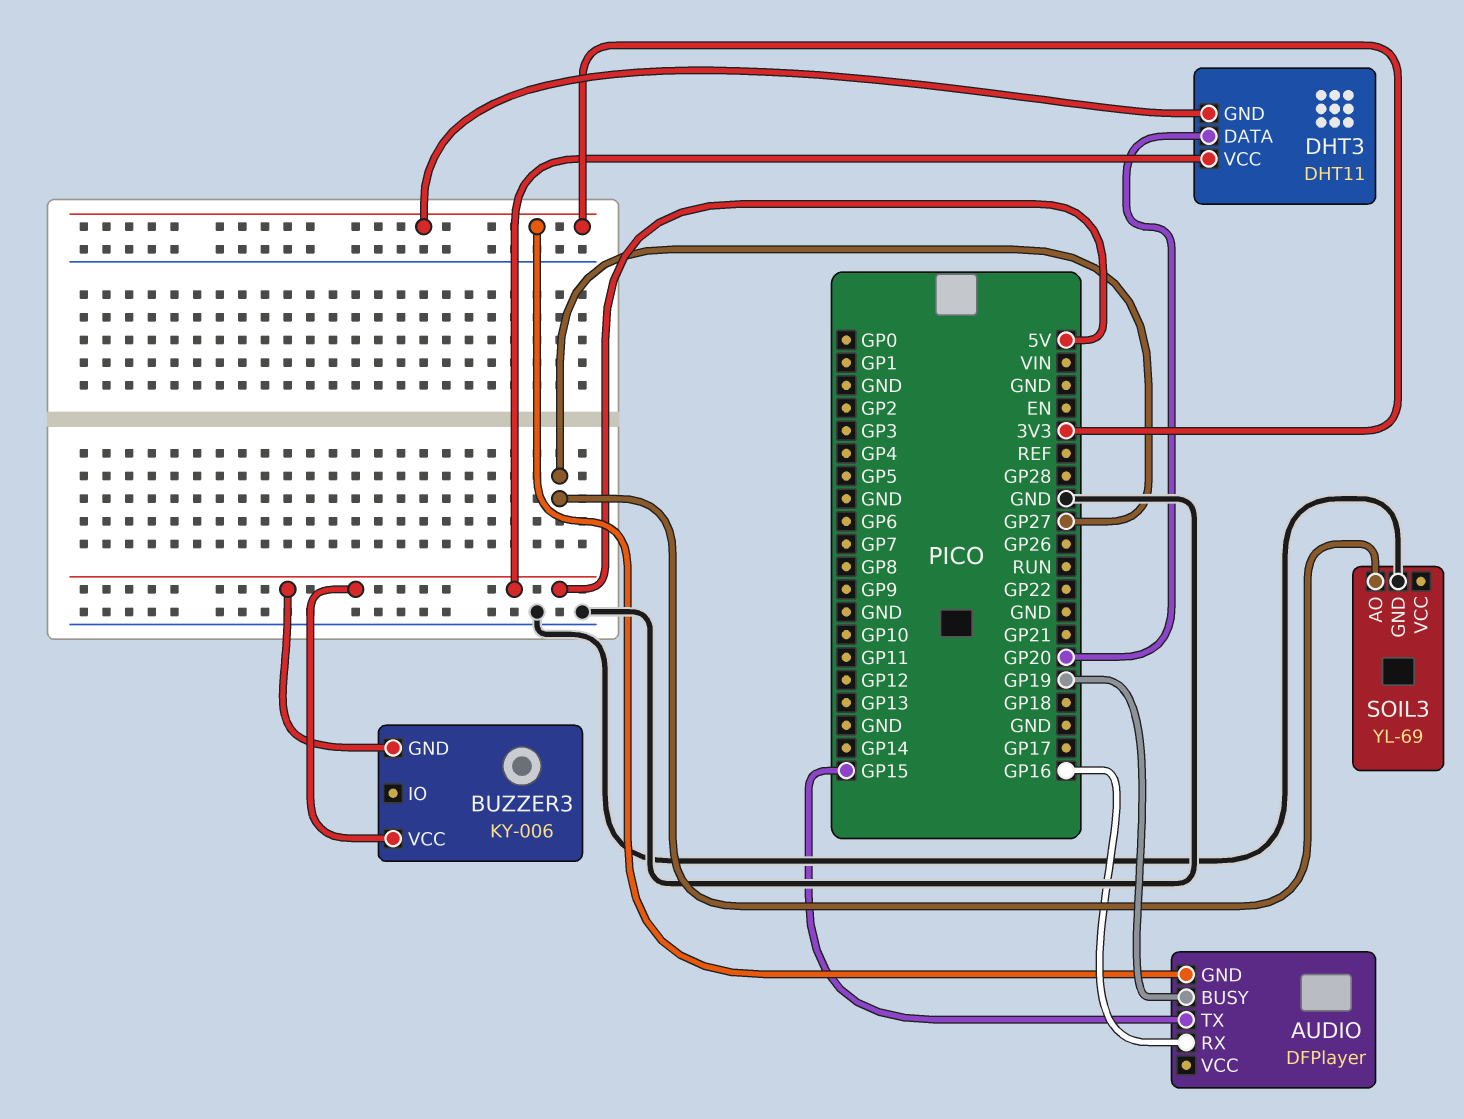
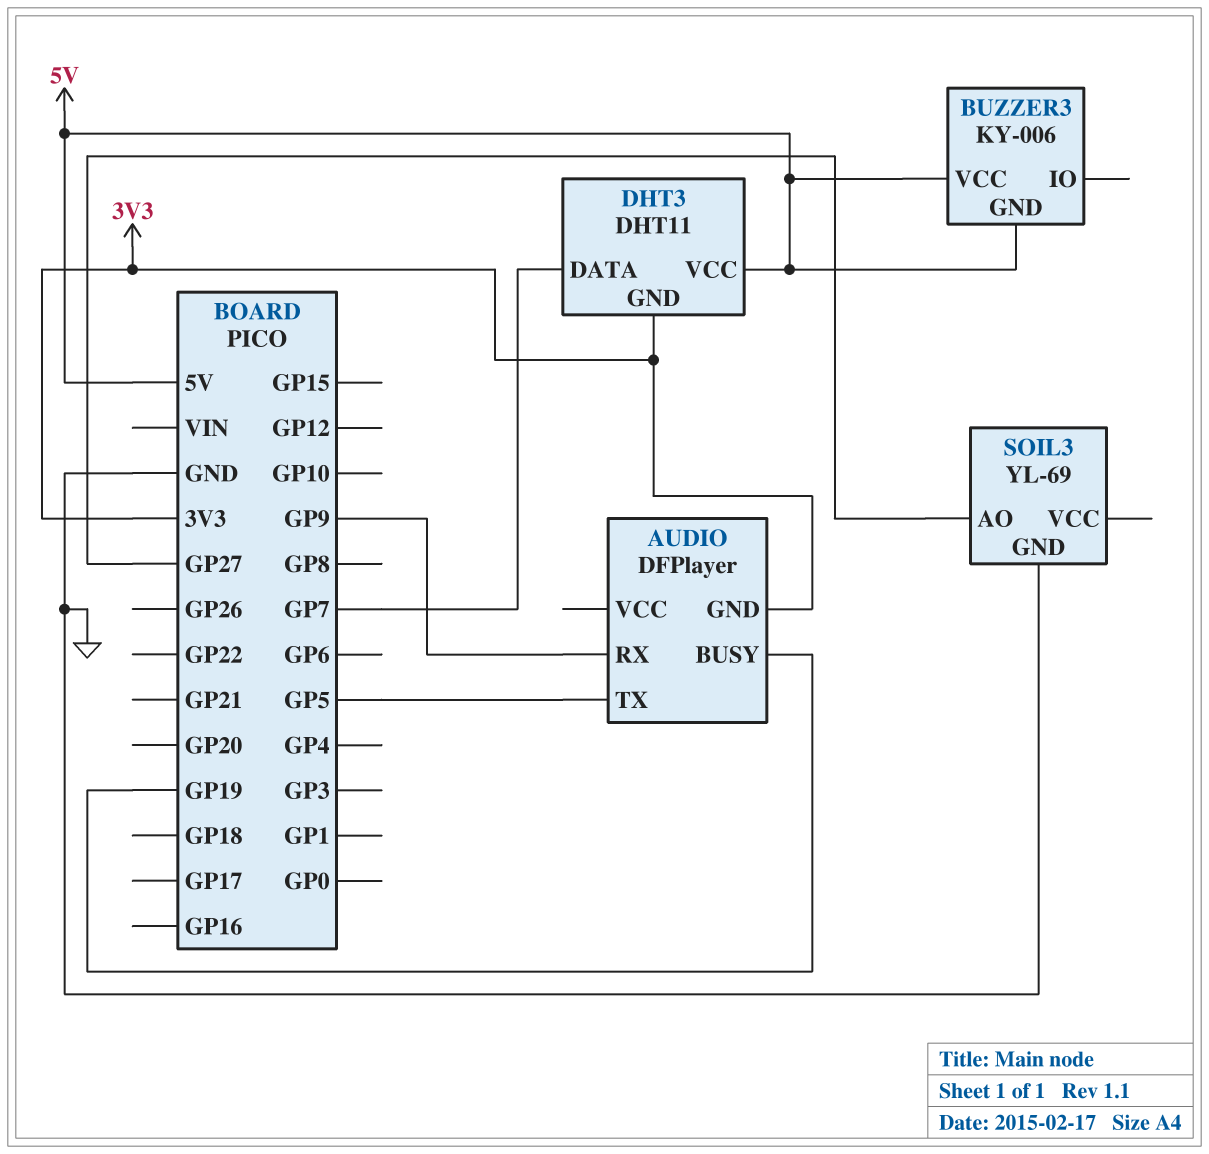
AUDIO pin RX: GP16 -> GP9
AUDIO pin TX: GP15 -> GP5
DHT3 pin DATA: GP20 -> GP7

